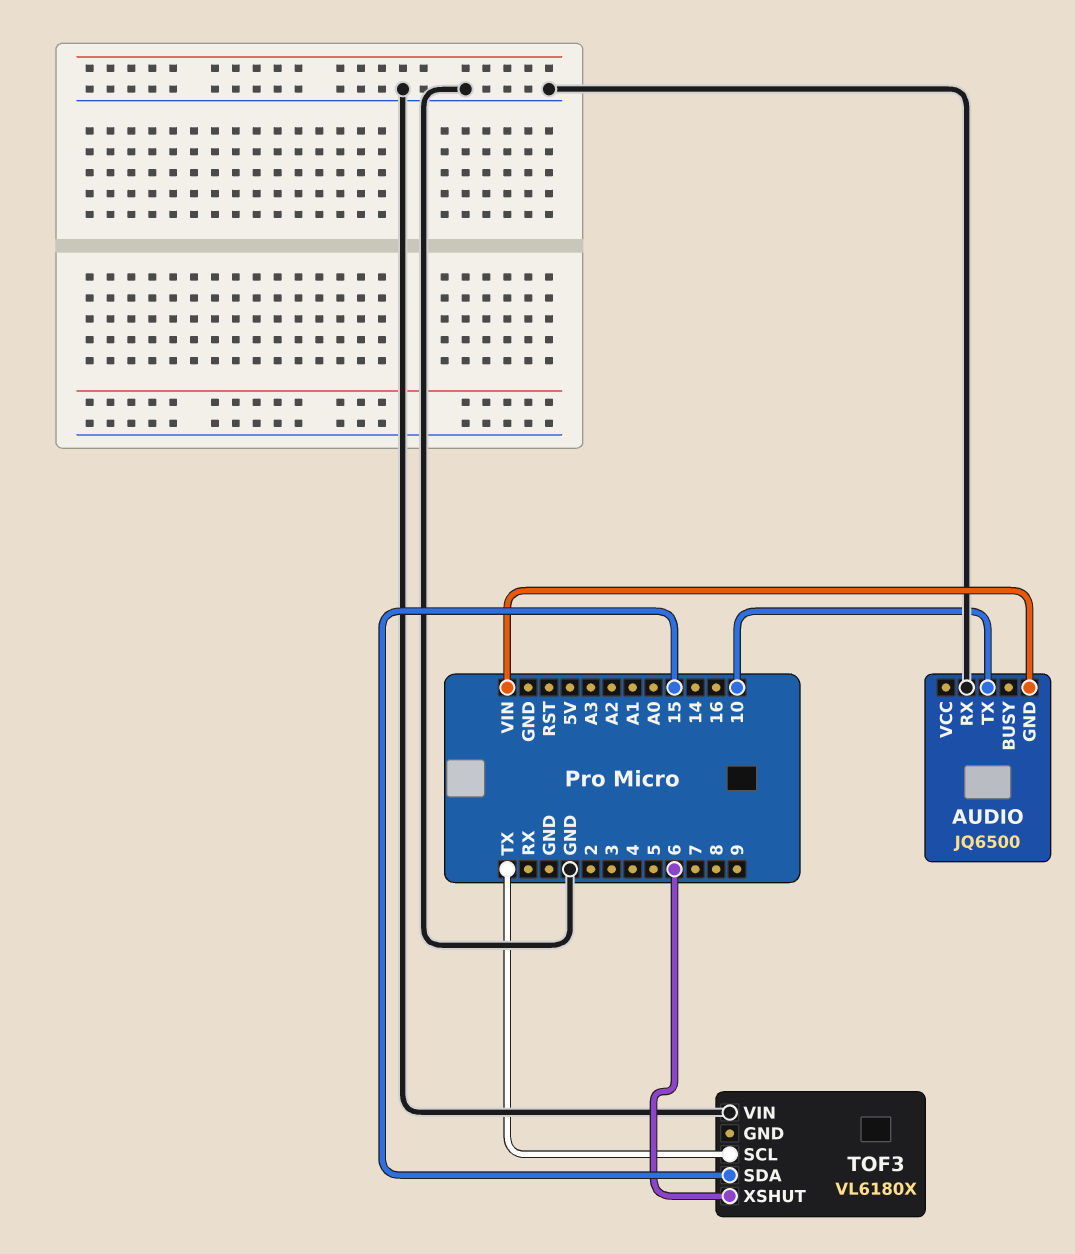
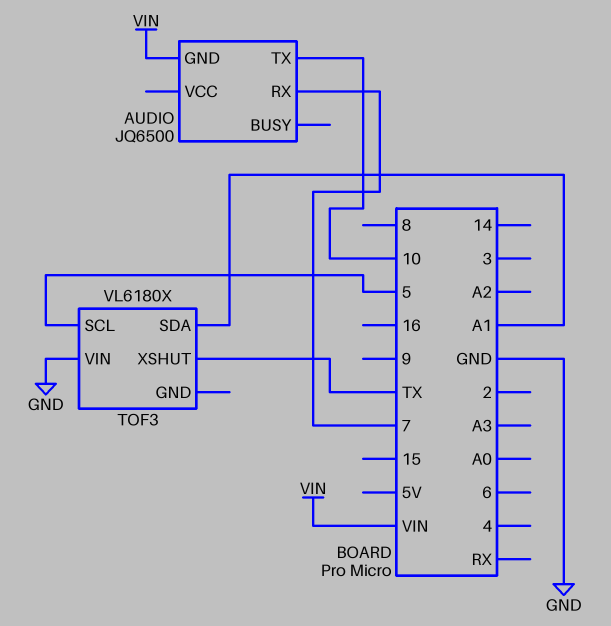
AUDIO pin RX: GND -> 7
TOF3 pin SCL: TX -> 5
TOF3 pin SDA: 15 -> A1
TOF3 pin XSHUT: 6 -> TX

